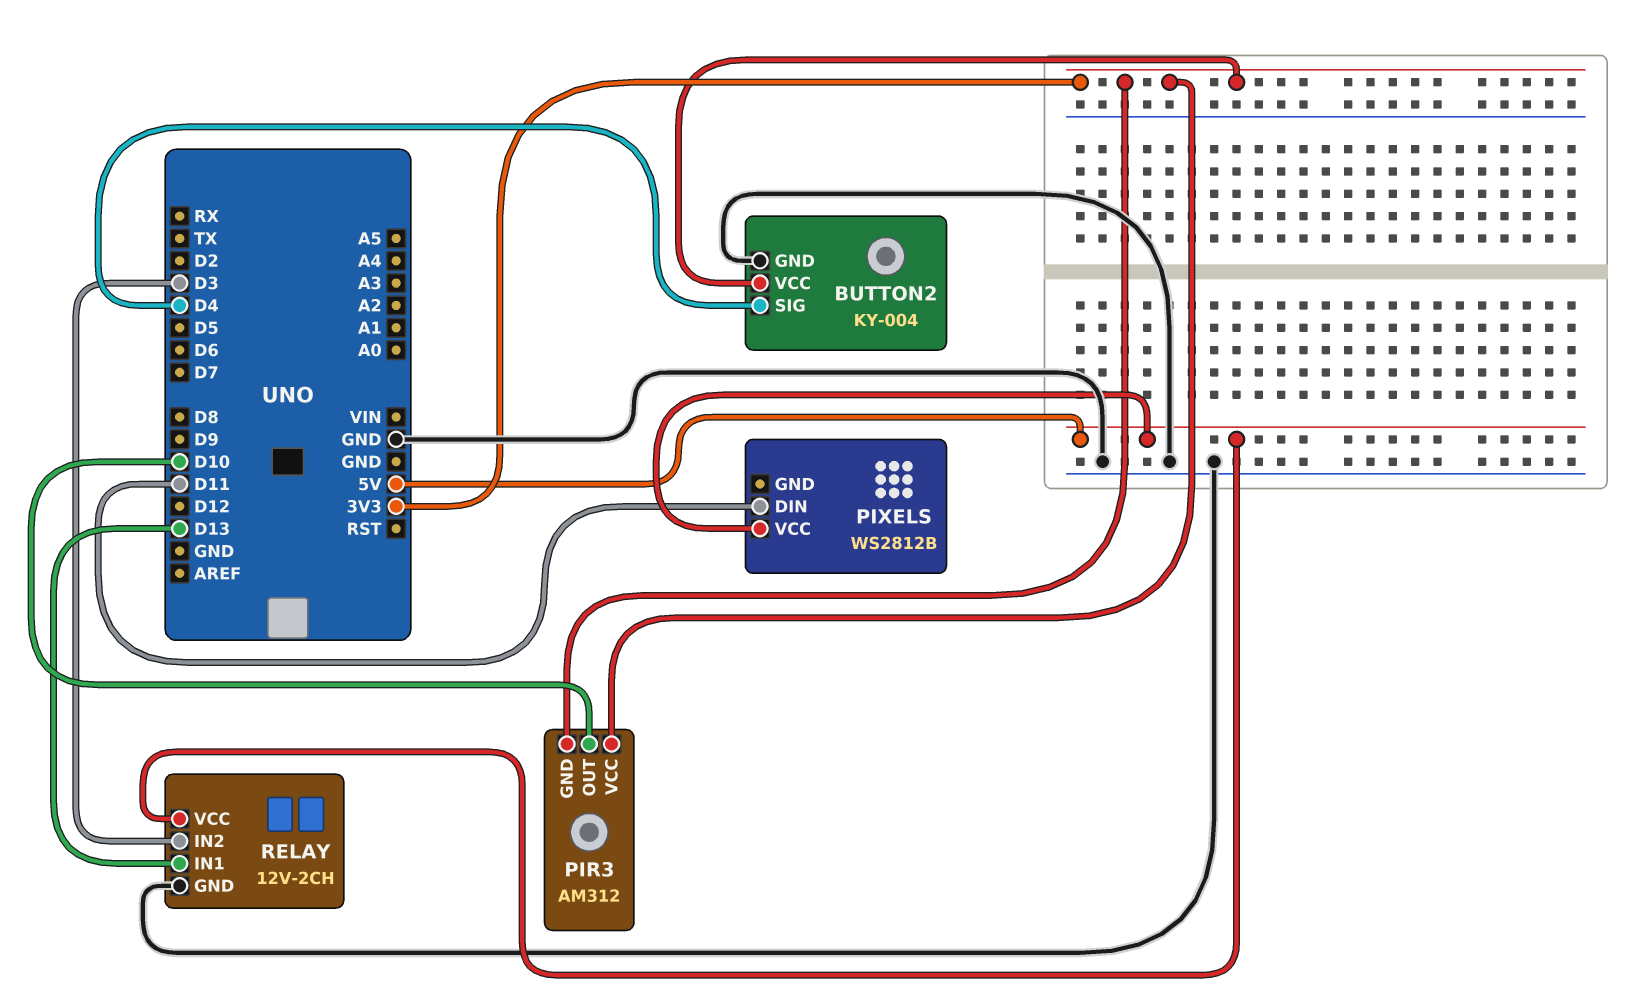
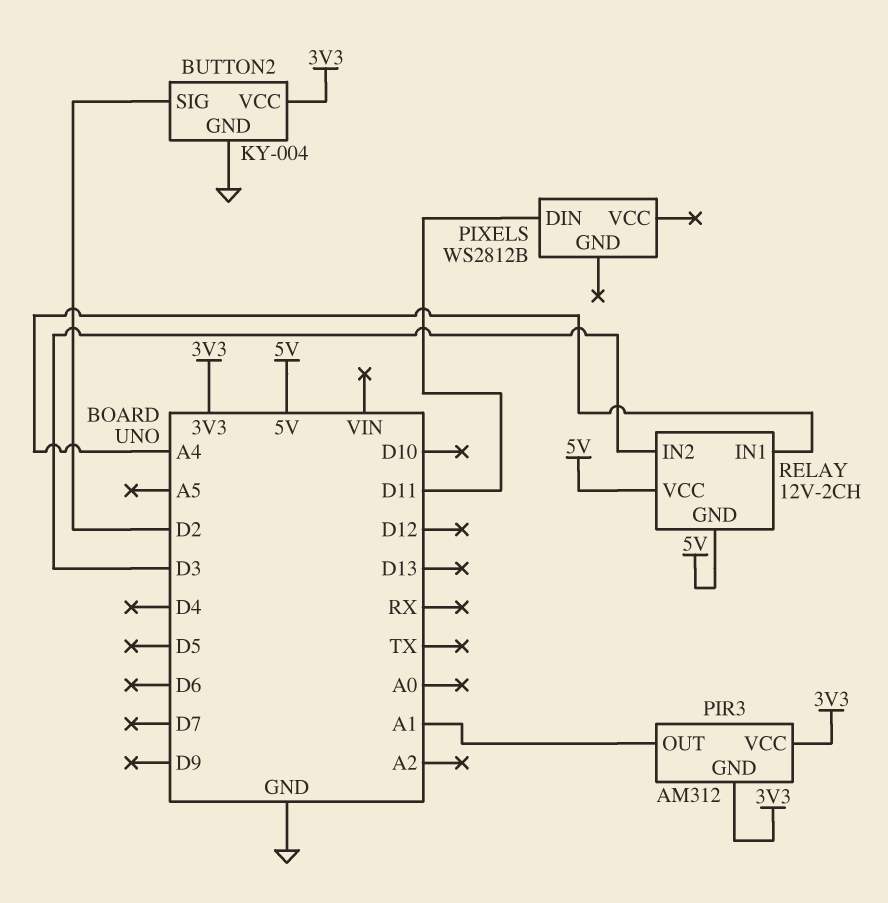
BUTTON2 pin SIG: D4 -> D2
PIR3 pin OUT: D10 -> A1
PIXELS pin VCC: 5V -> none
RELAY pin GND: GND -> 5V
RELAY pin IN1: D13 -> A4

